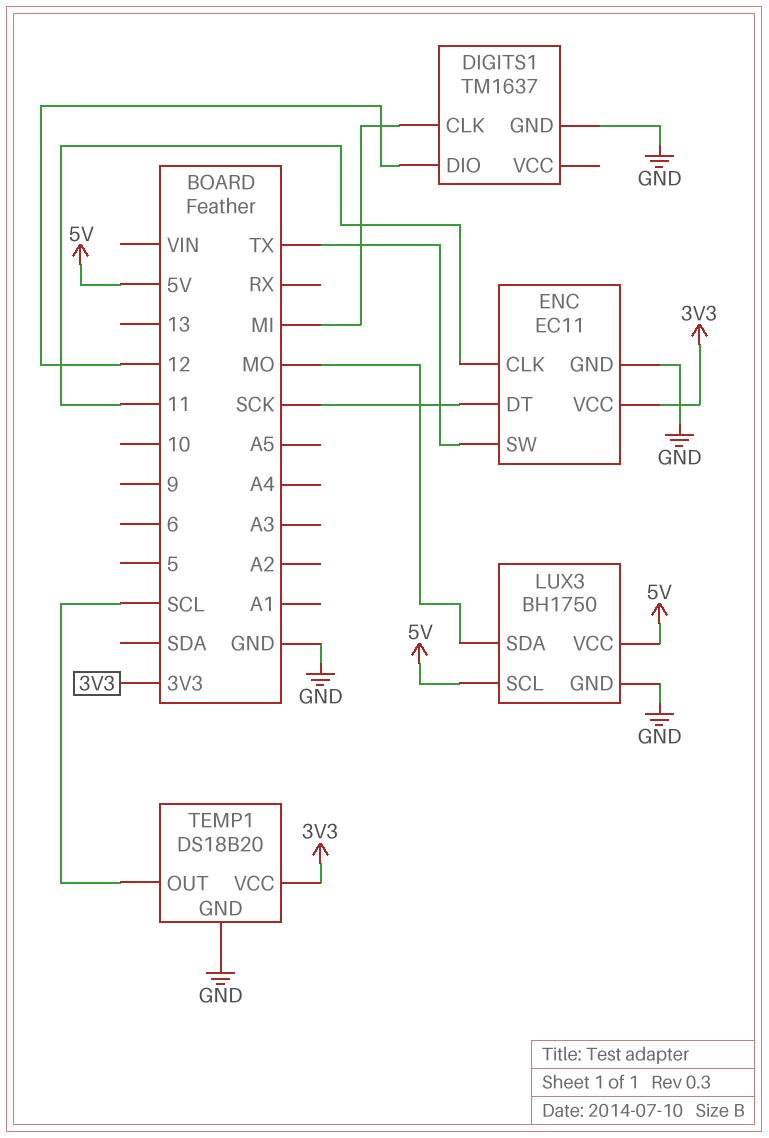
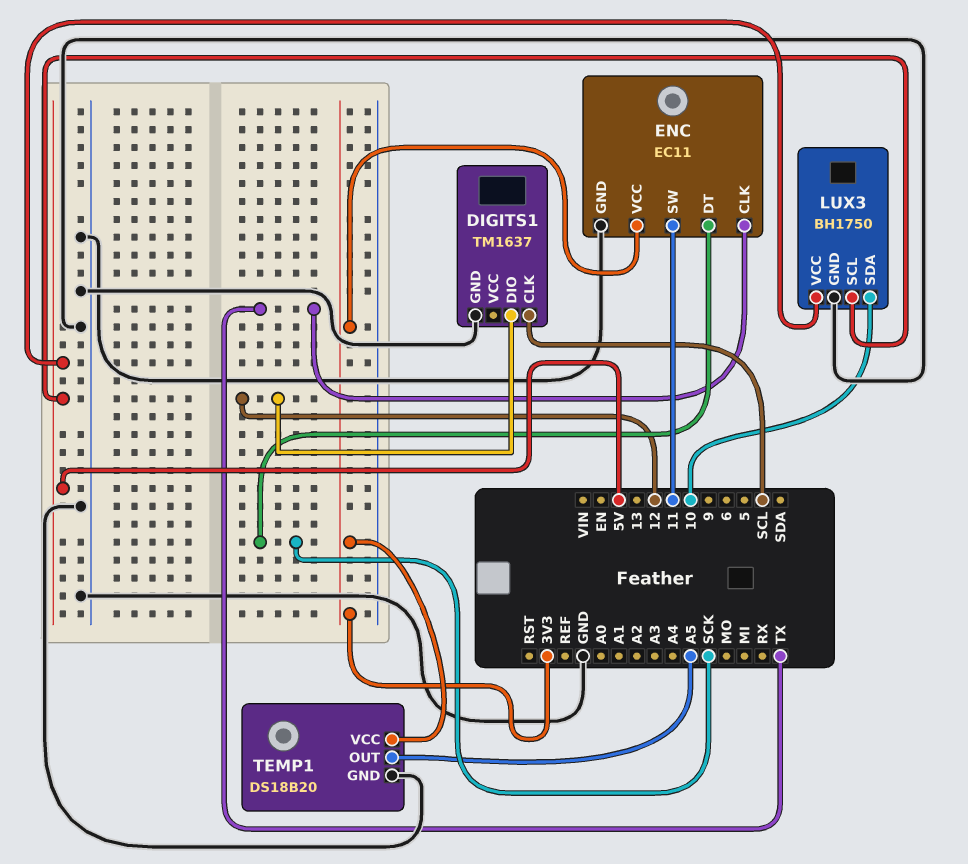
DIGITS1 pin CLK: MI -> SCL
ENC pin CLK: 11 -> TX
ENC pin SW: TX -> 11
LUX3 pin SDA: MO -> 10
TEMP1 pin OUT: SCL -> A5

